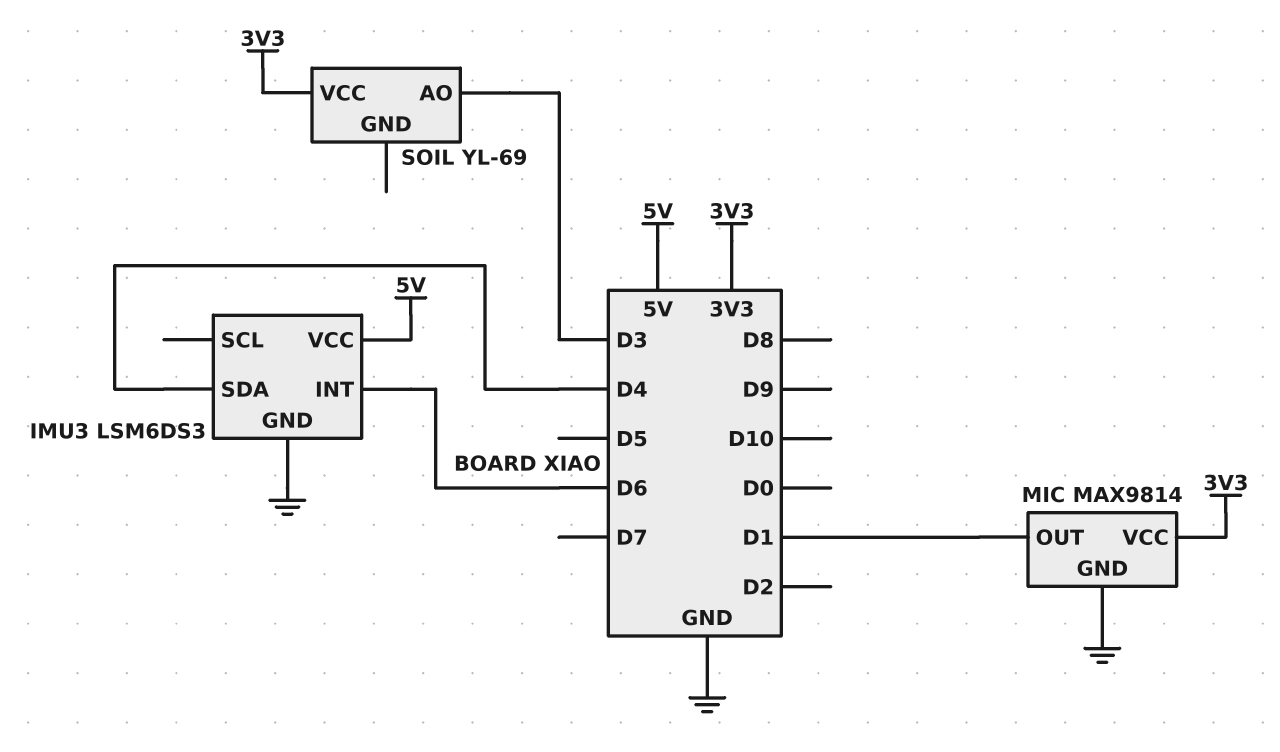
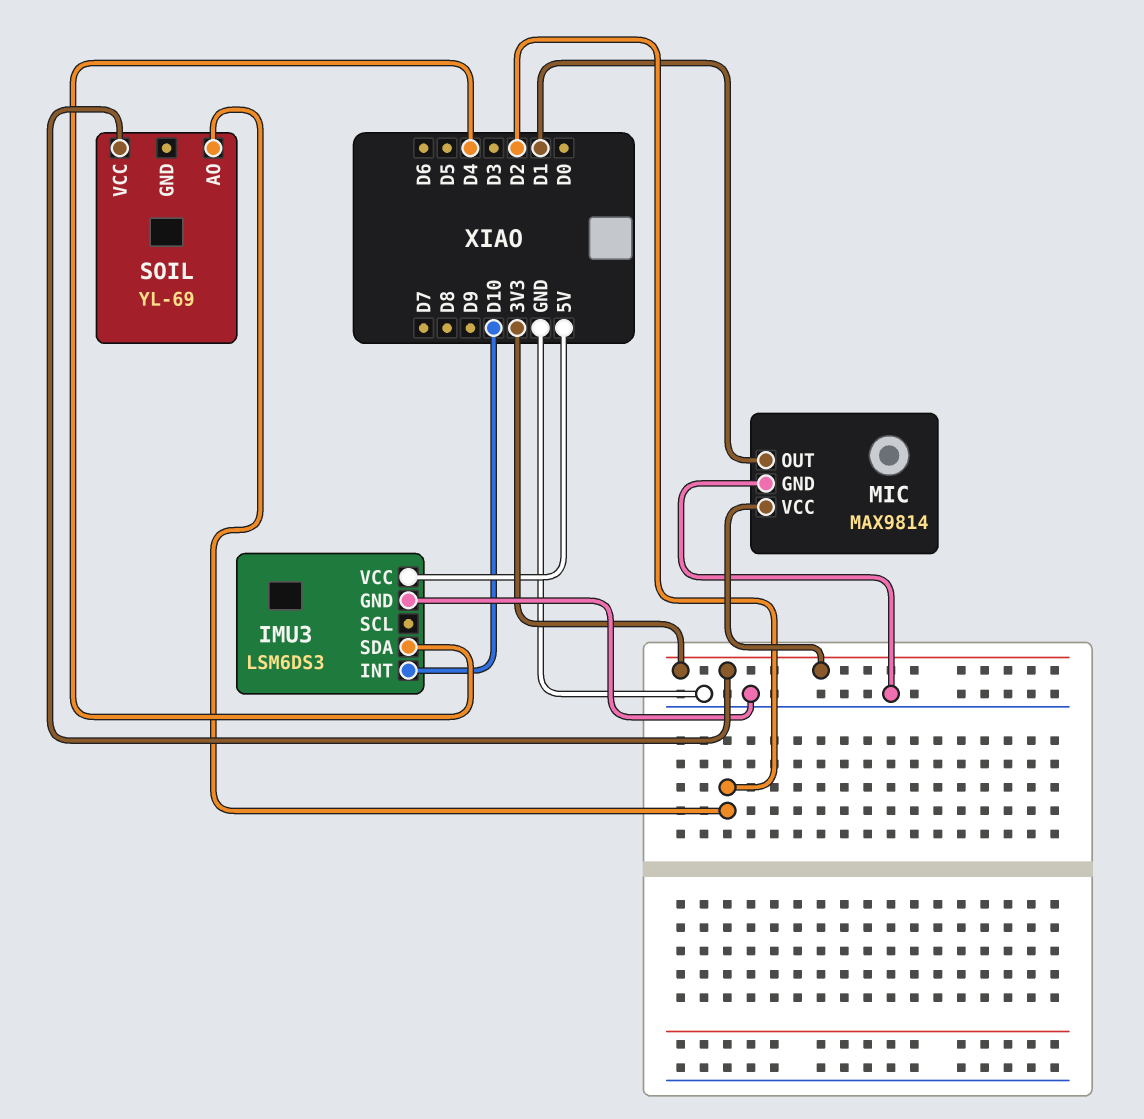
IMU3 pin INT: D6 -> D10
SOIL pin AO: D3 -> D2

